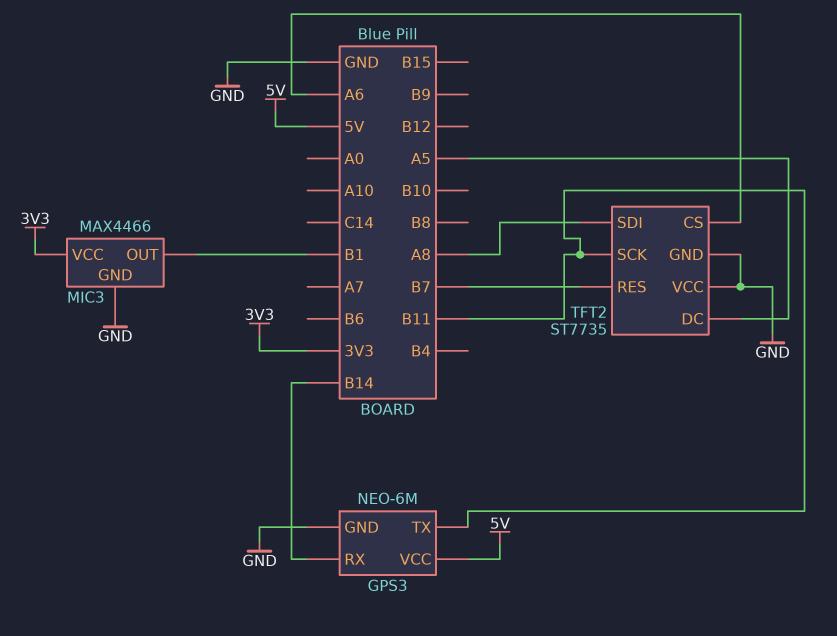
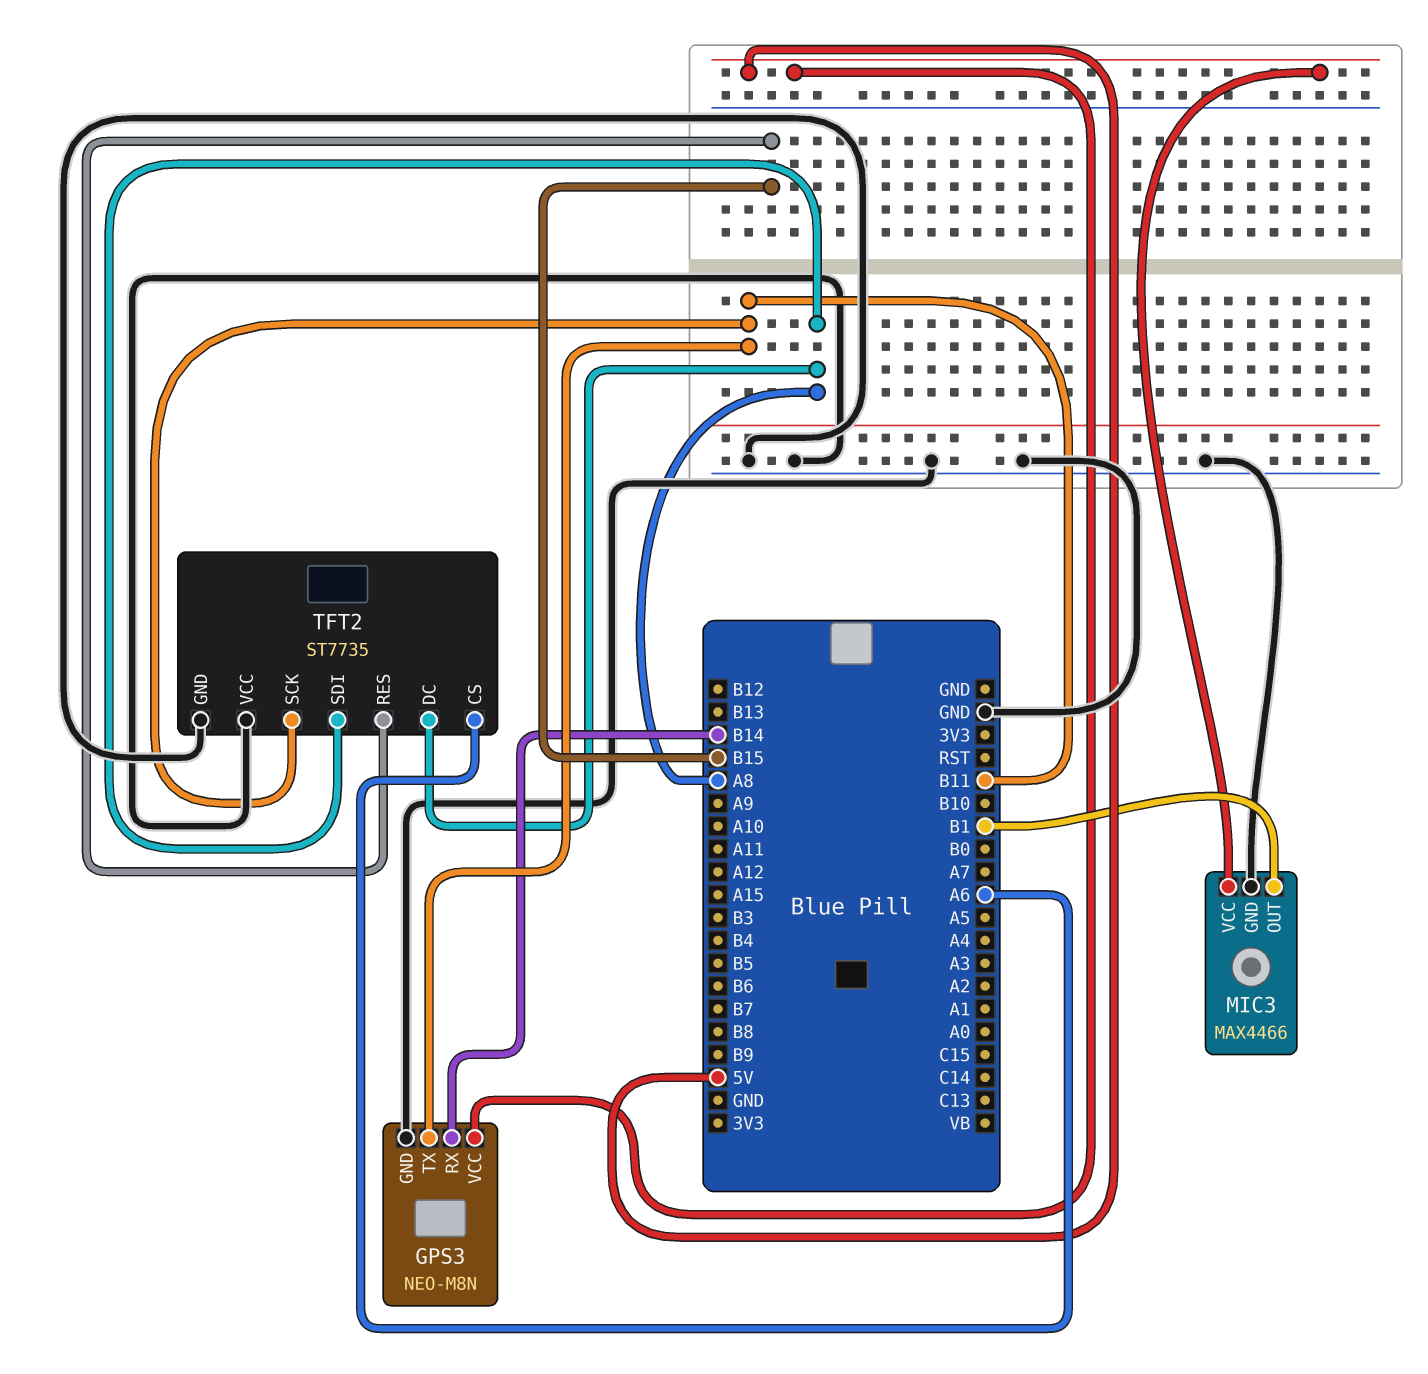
GPS3: NEO-6M -> NEO-M8N
MIC3 pin VCC: 3V3 -> 5V
TFT2 pin DC: A5 -> A8
TFT2 pin RES: B7 -> B15

